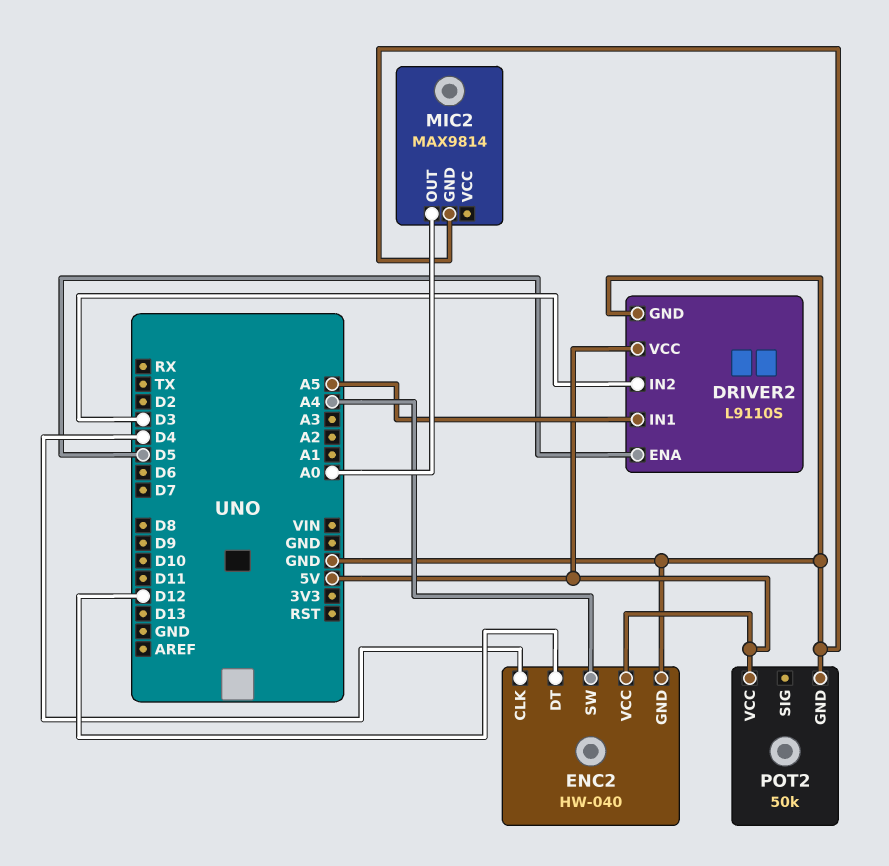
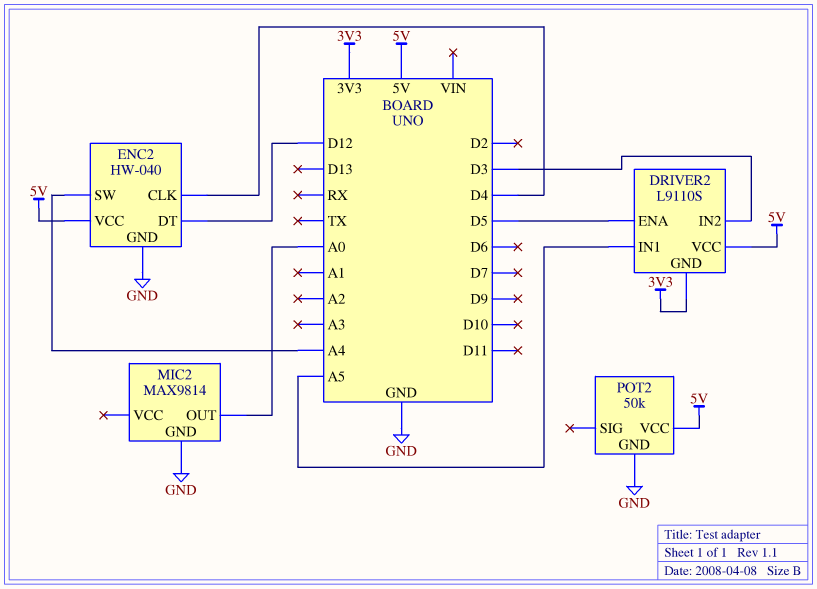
DRIVER2 pin GND: GND -> 3V3

